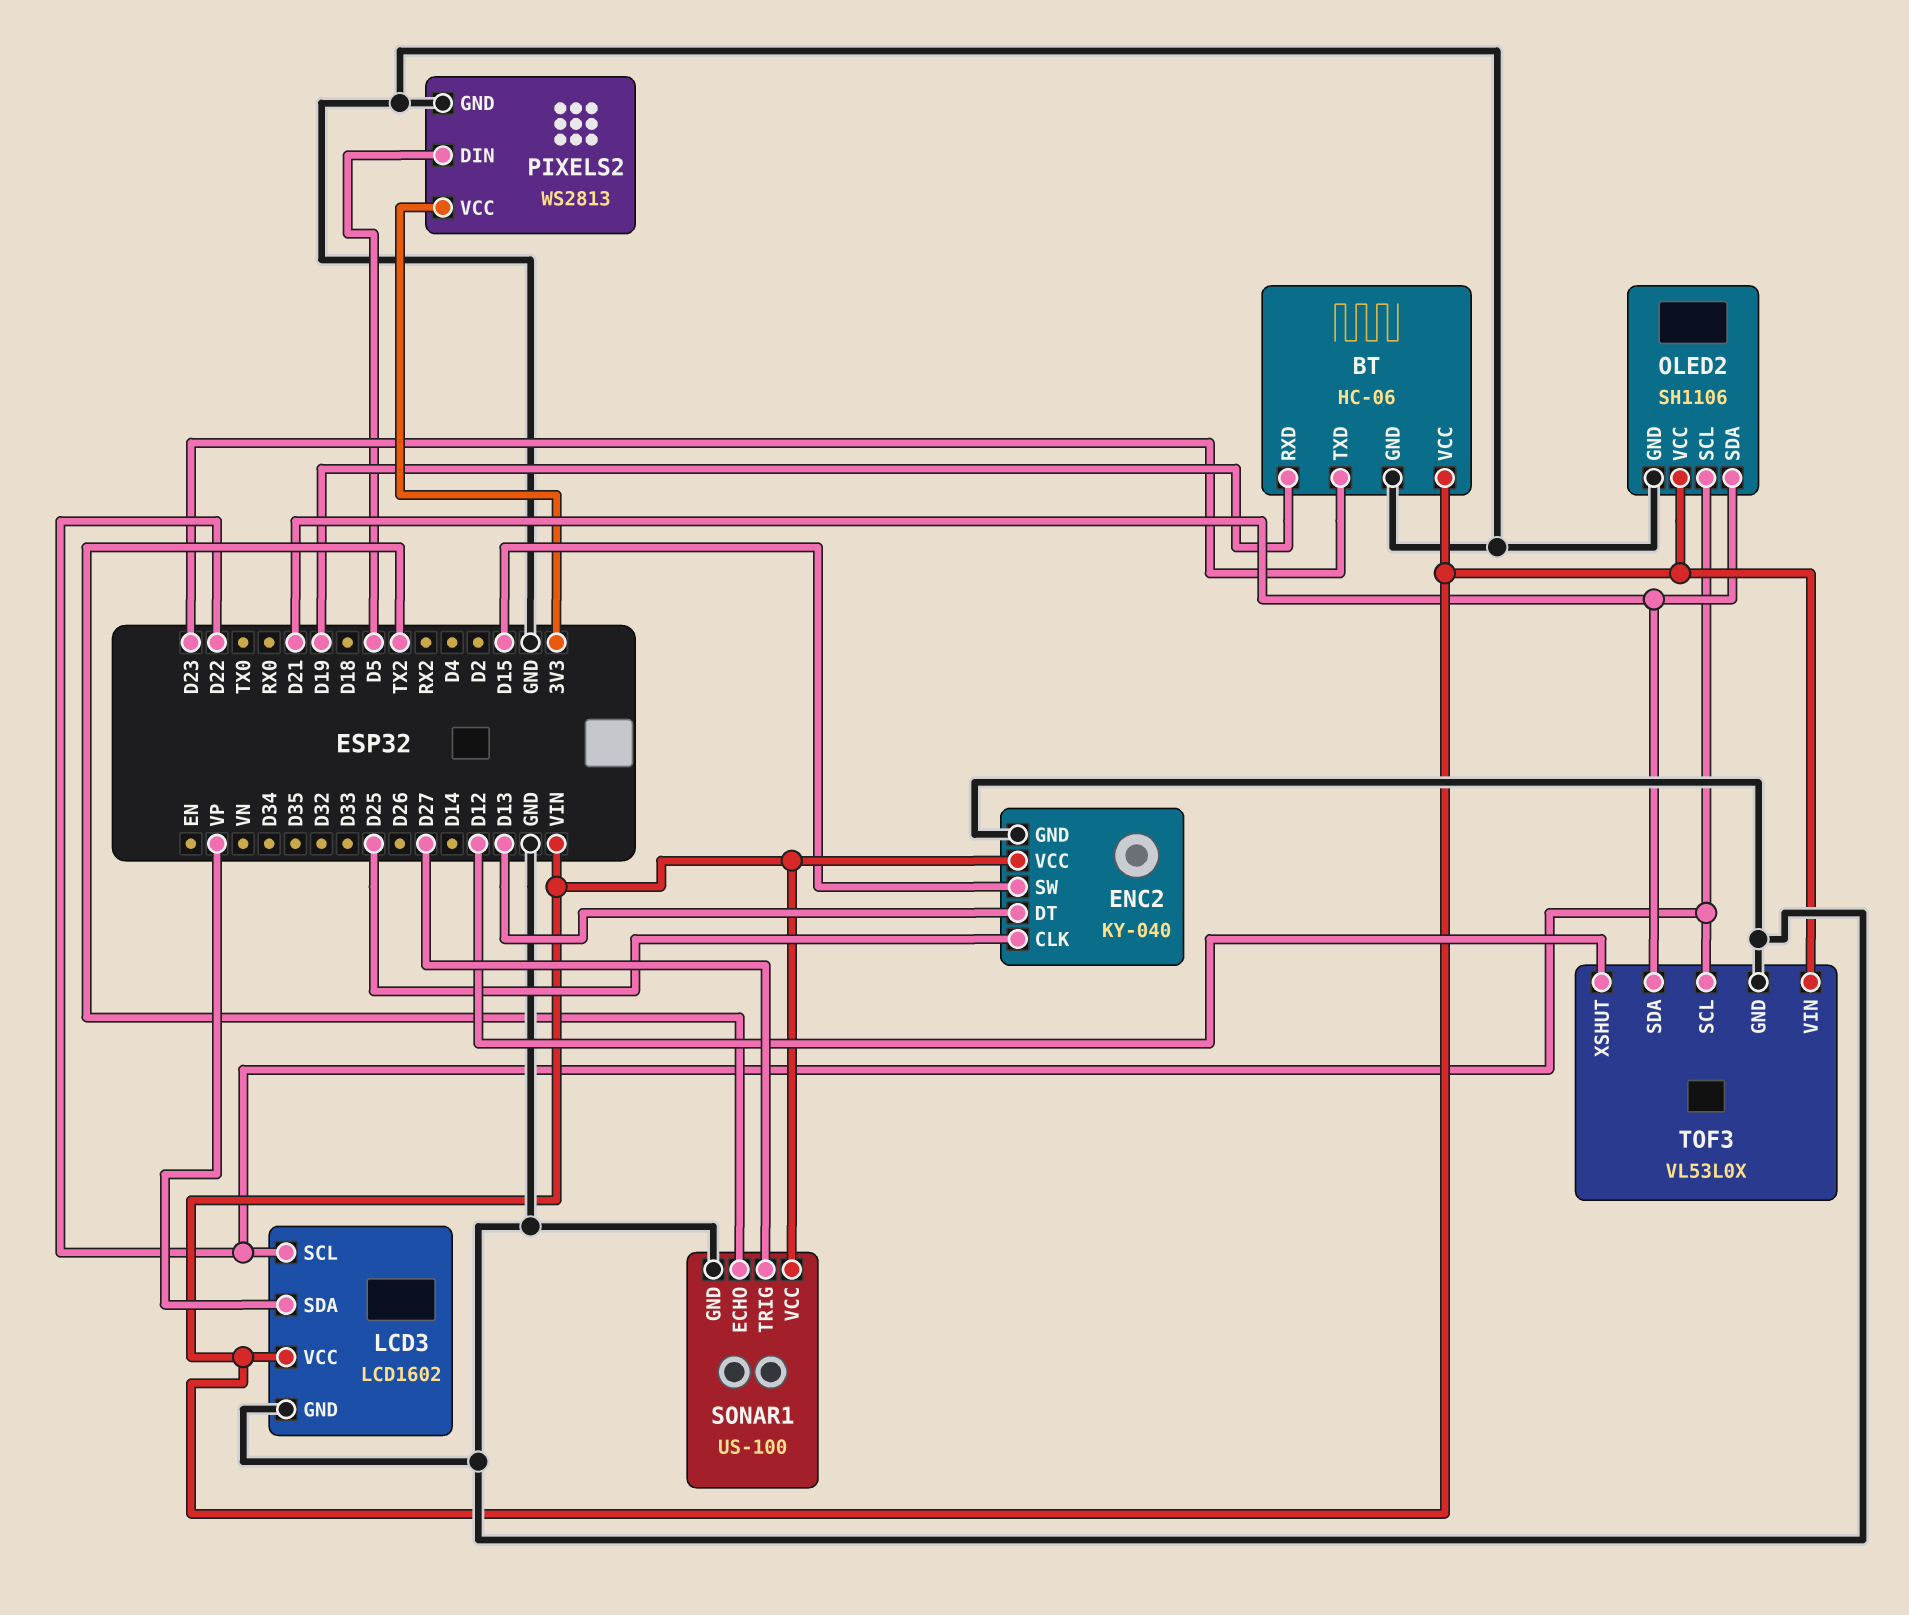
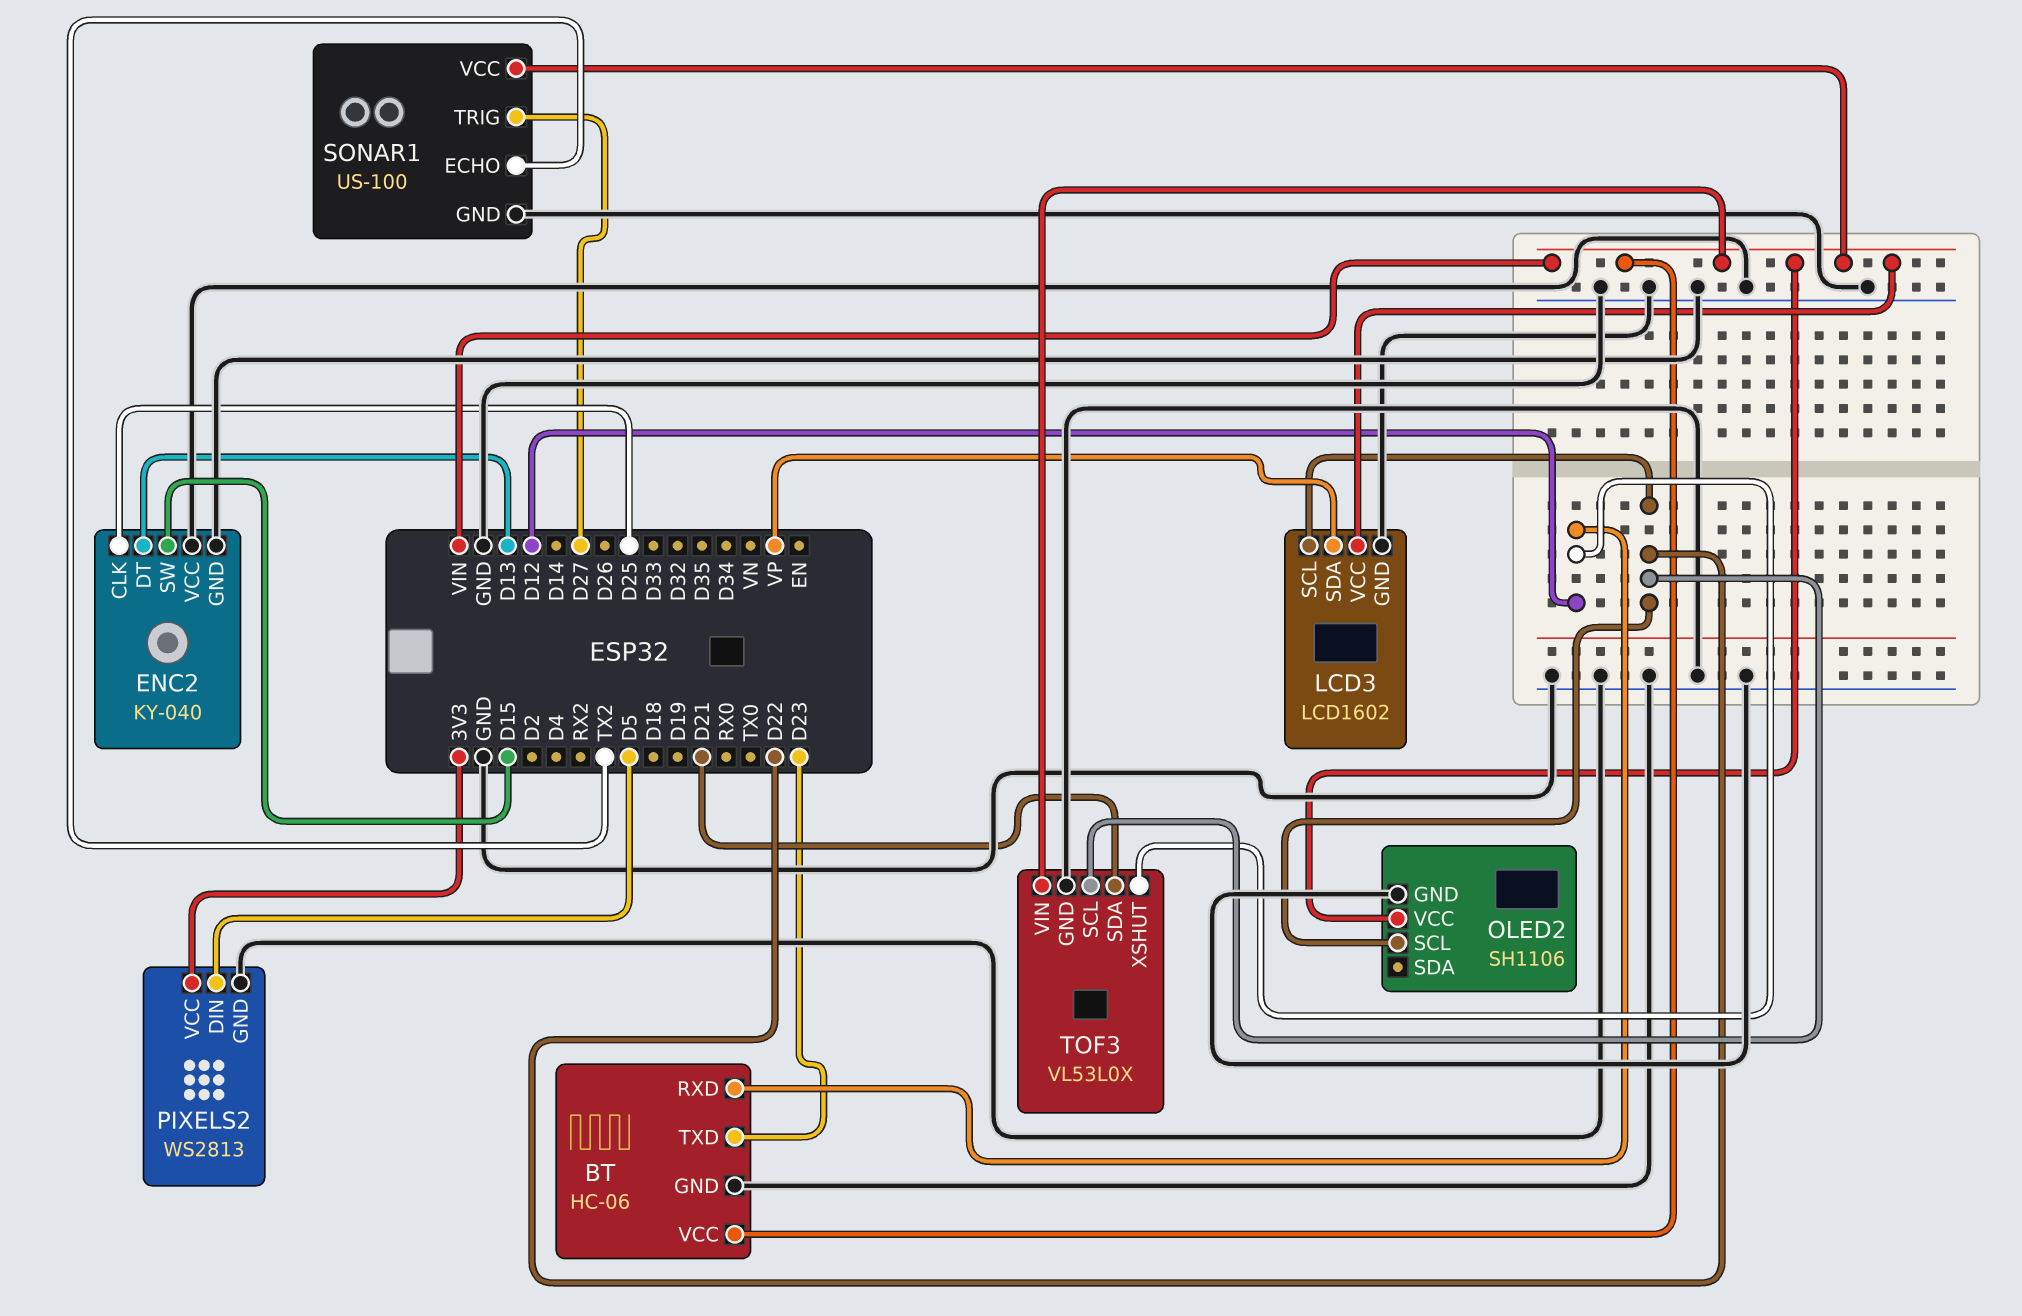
BT pin RXD: D19 -> D12
ENC2 pin VCC: VIN -> GND
OLED2 pin SDA: D21 -> none

